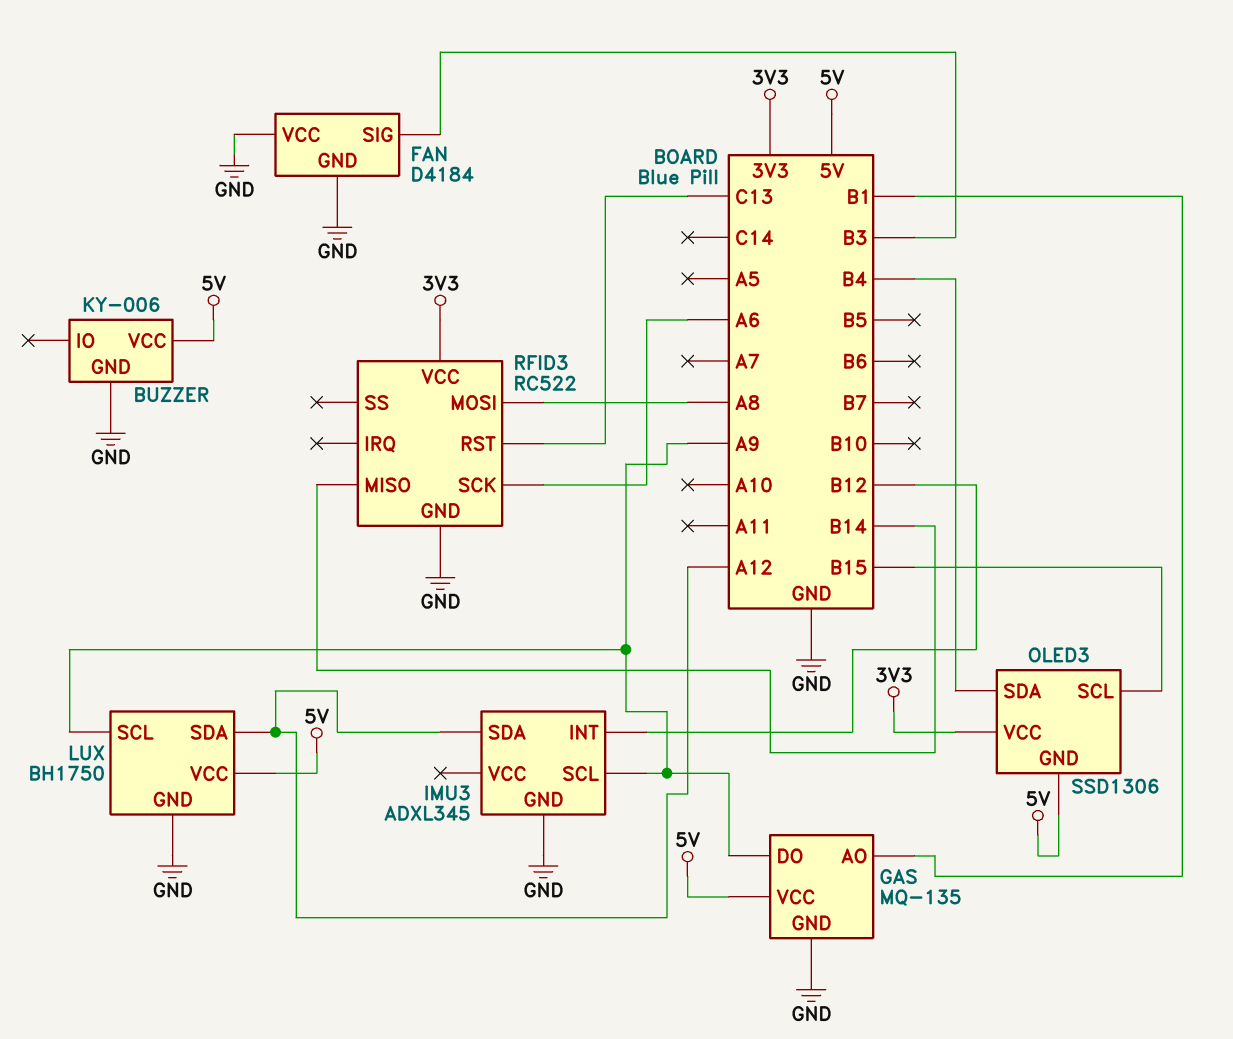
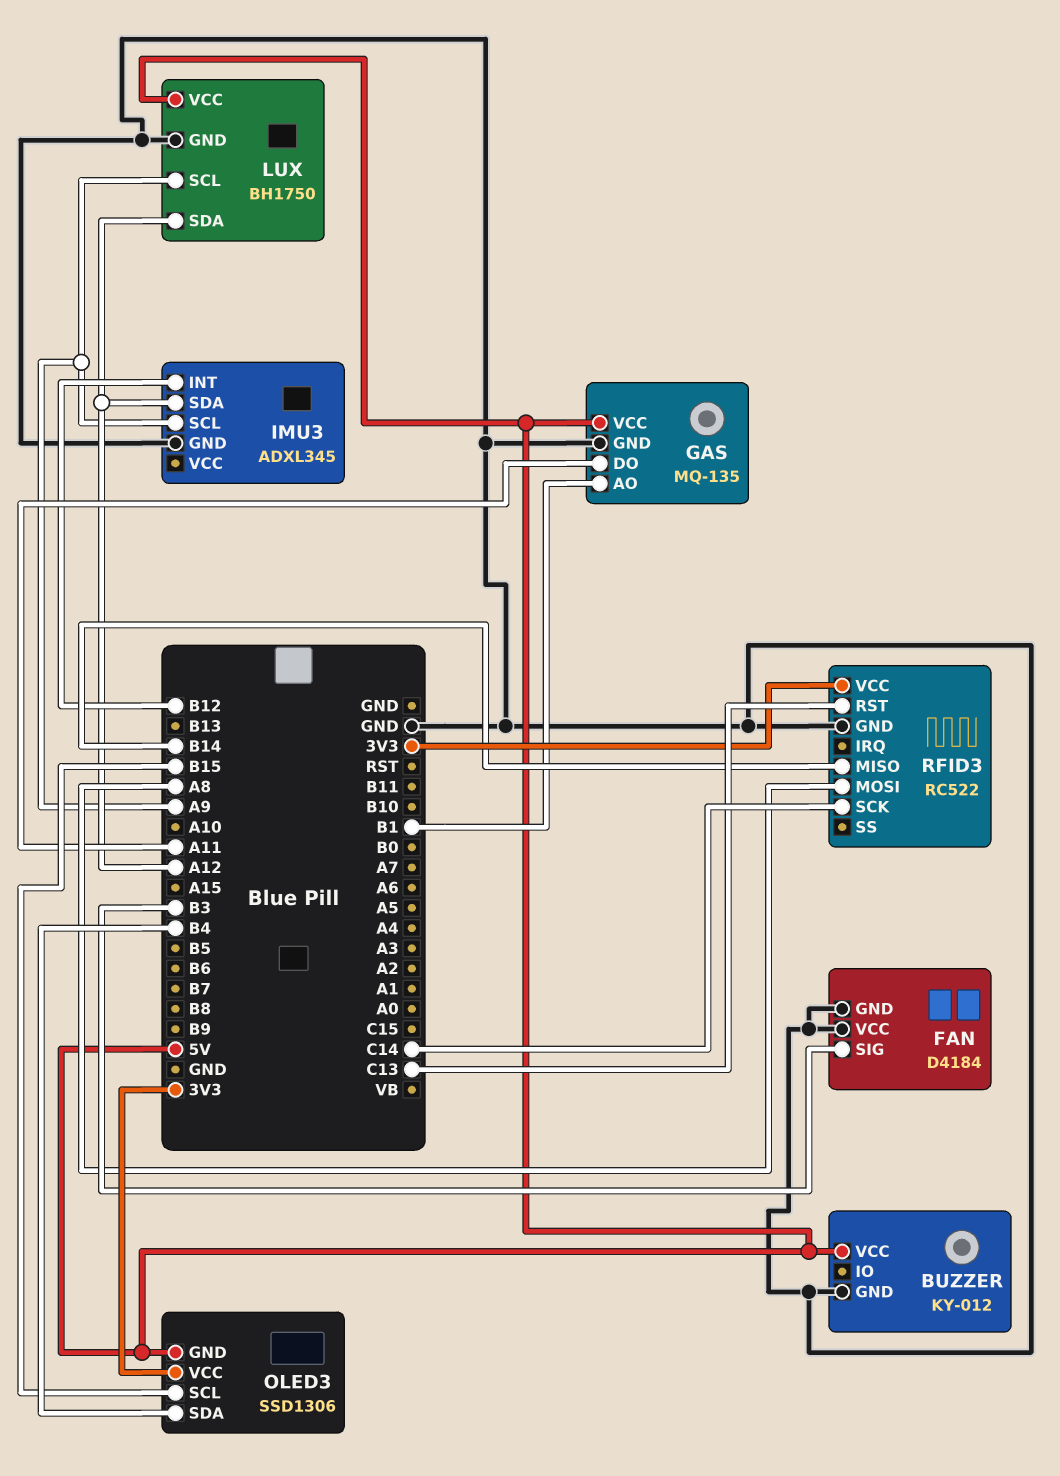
BUZZER: KY-006 -> KY-012
GAS pin DO: A9 -> A11
RFID3 pin SCK: A6 -> C14

